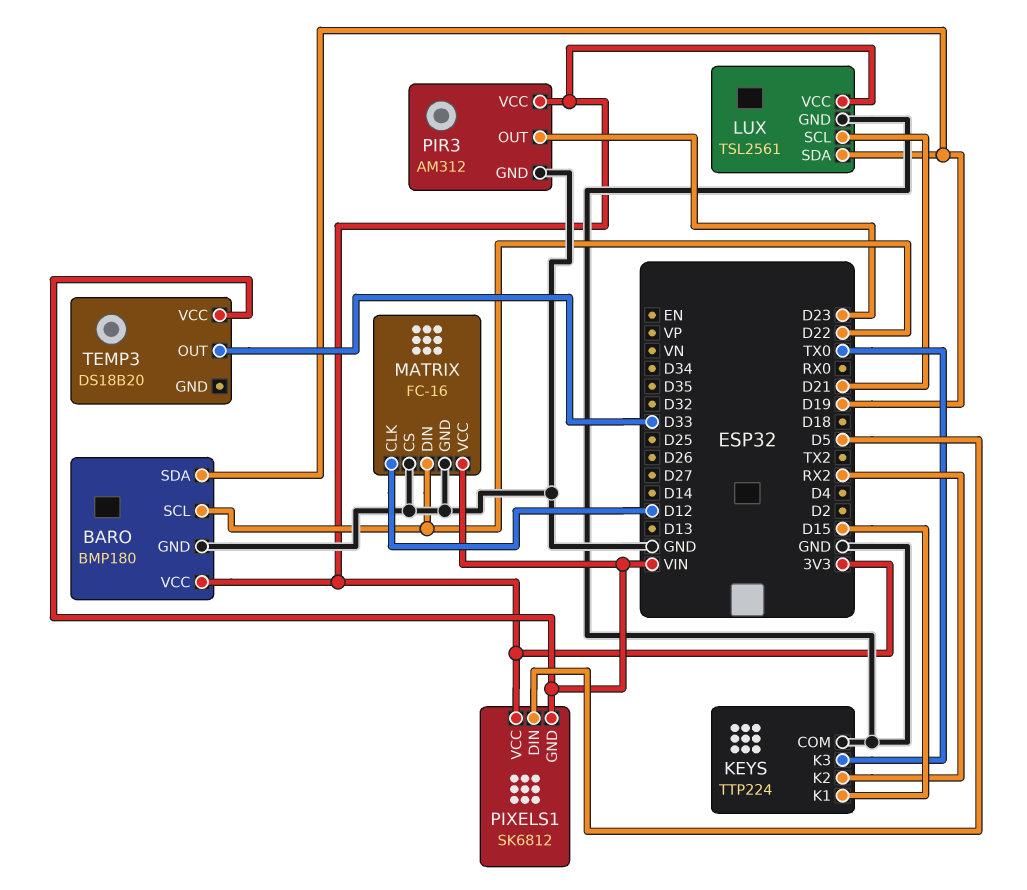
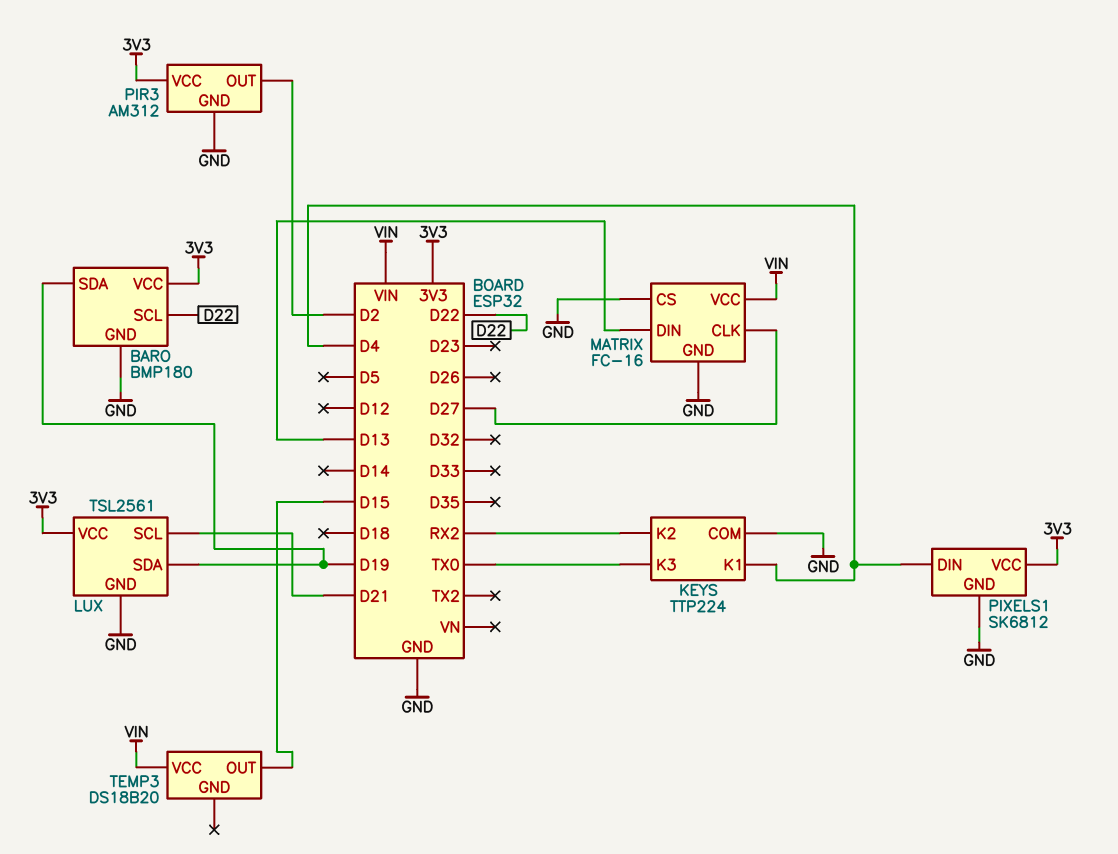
KEYS pin K1: D15 -> D4
MATRIX pin CLK: D12 -> D27
MATRIX pin DIN: D22 -> D13
PIR3 pin OUT: D23 -> D2
PIXELS1 pin DIN: D5 -> D4
PIXELS1 pin GND: VIN -> GND
TEMP3 pin OUT: D33 -> D15

